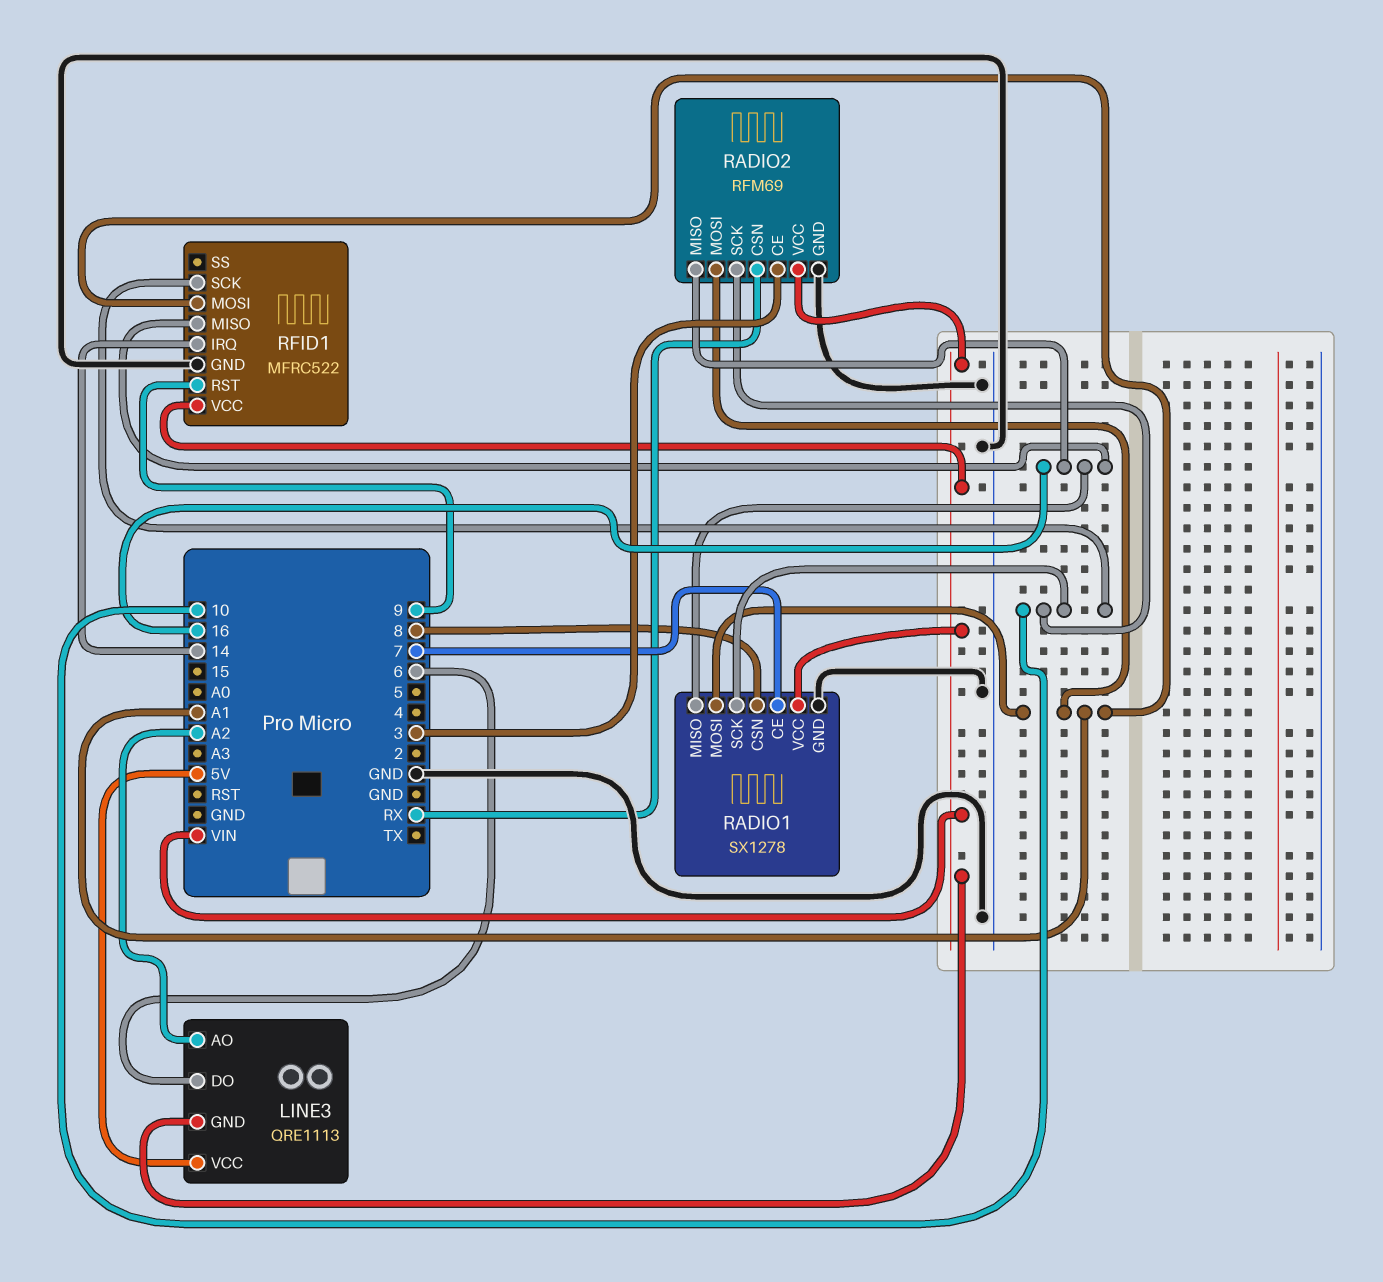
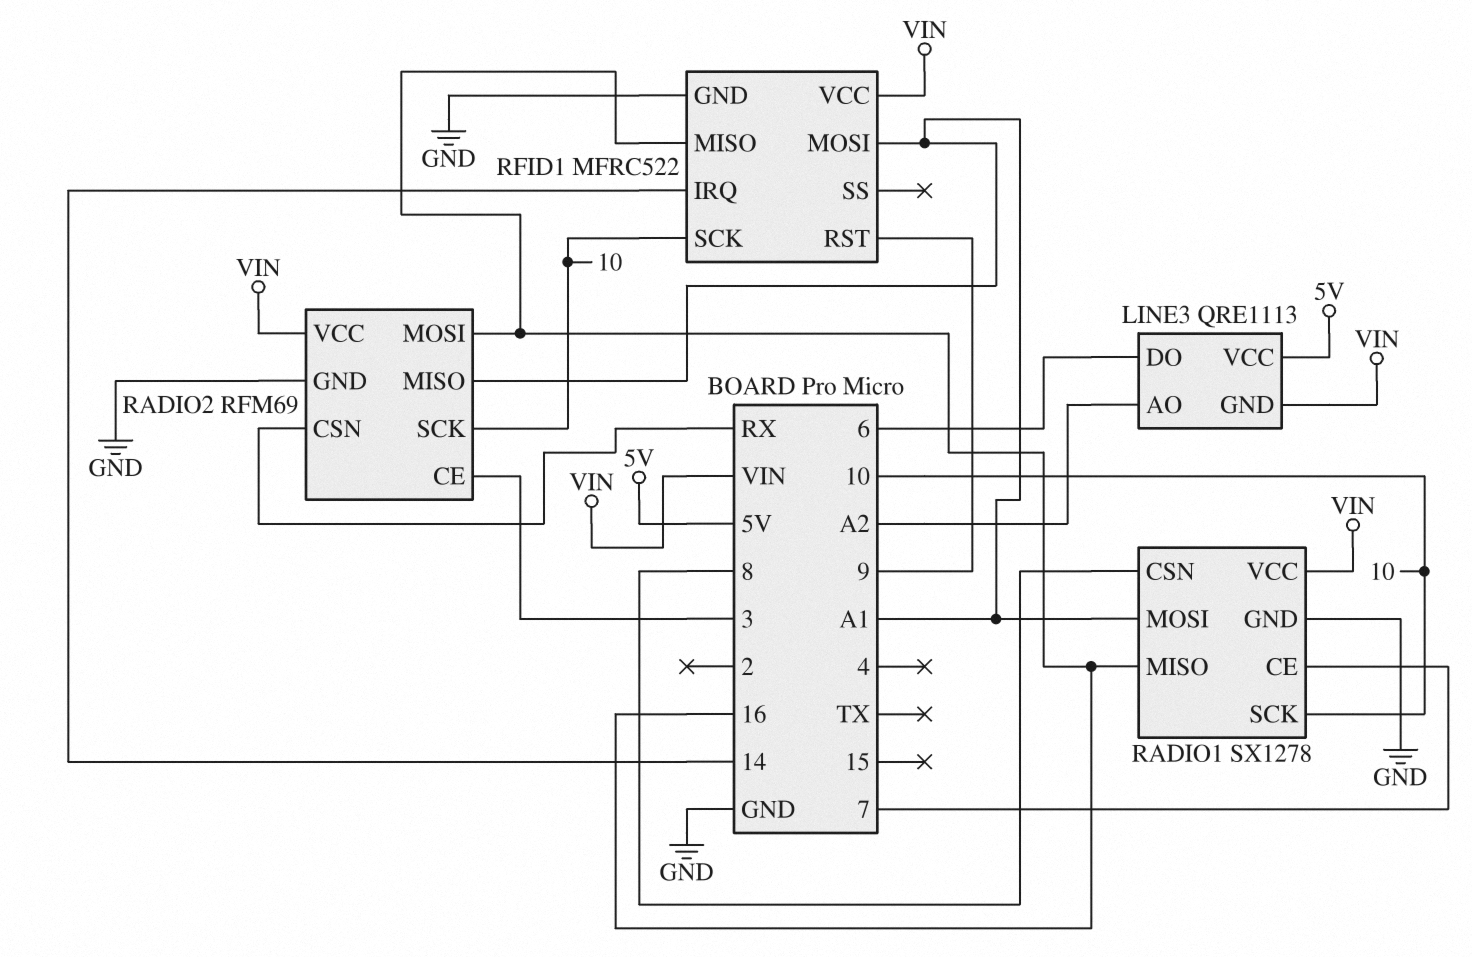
RADIO2 pin MISO: 16 -> A1
RADIO2 pin MOSI: A1 -> 16

